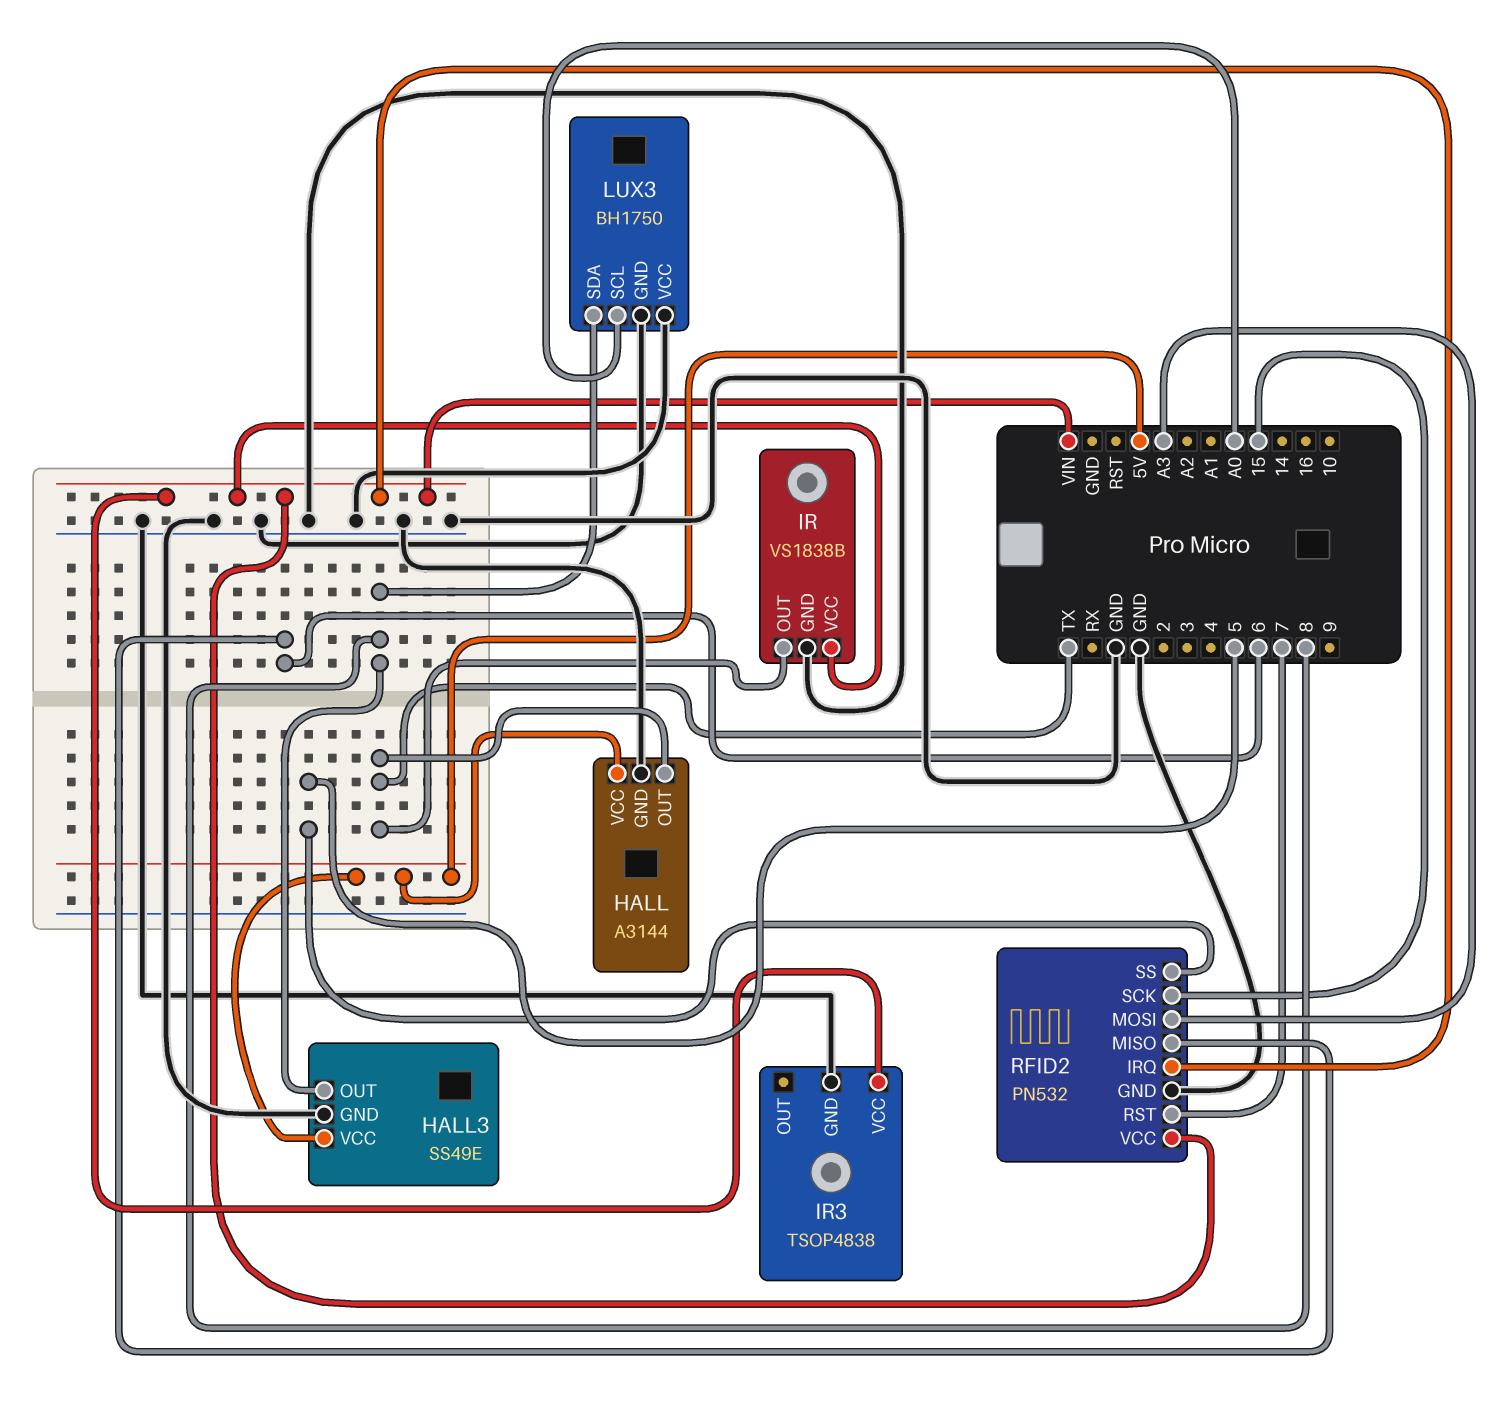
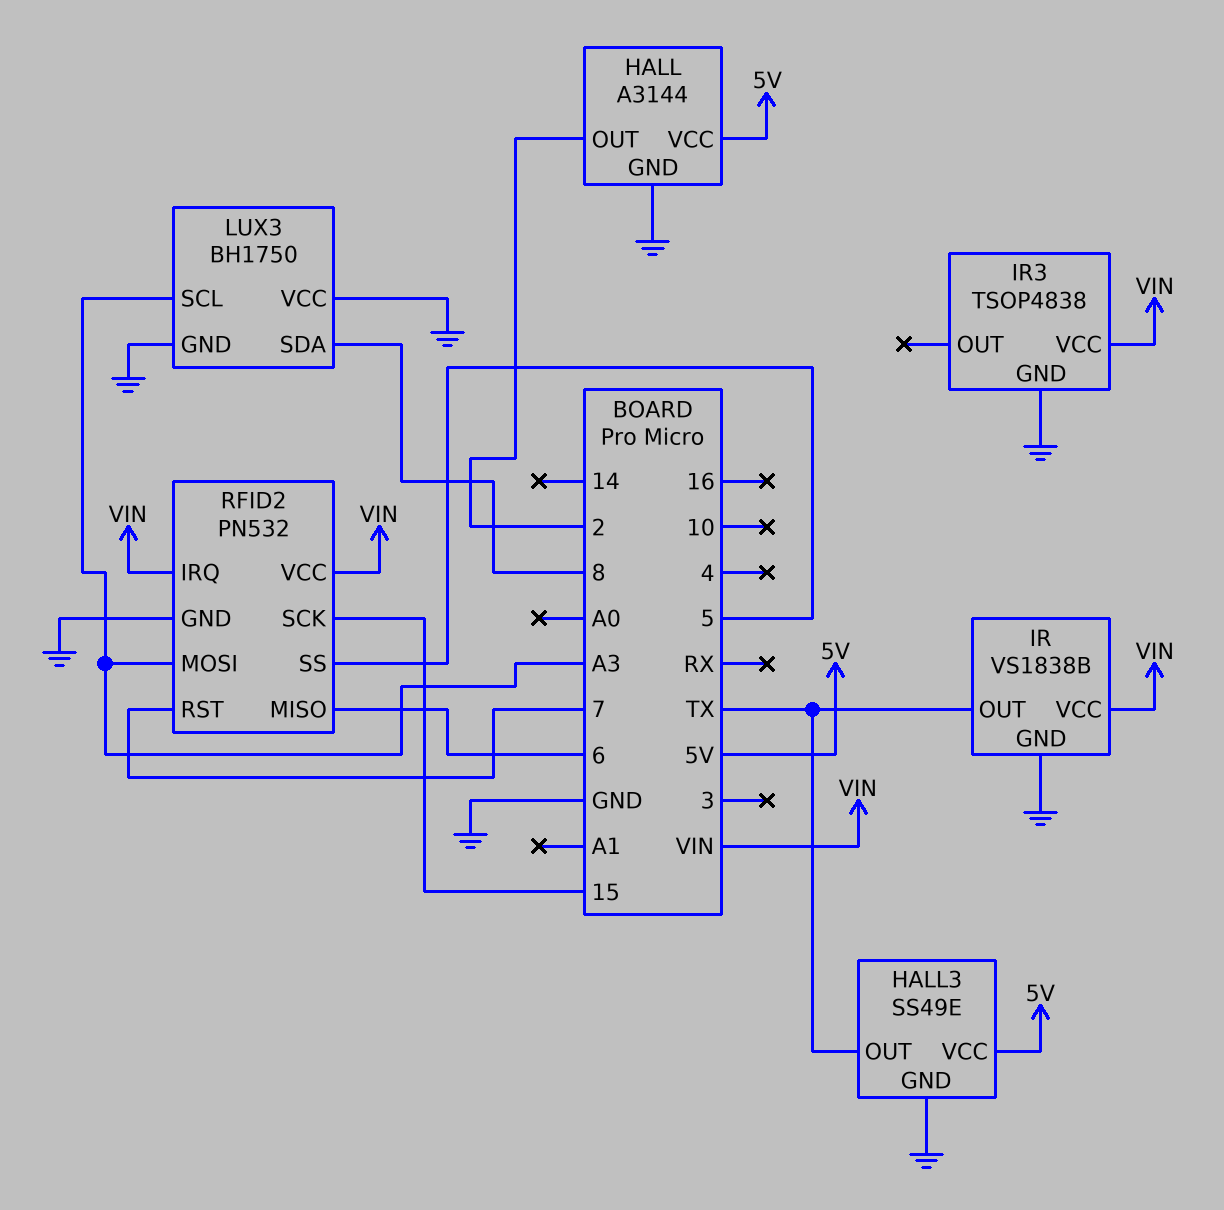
HALL pin OUT: TX -> 2
HALL3 pin OUT: 8 -> TX
LUX3 pin SCL: A0 -> A3

